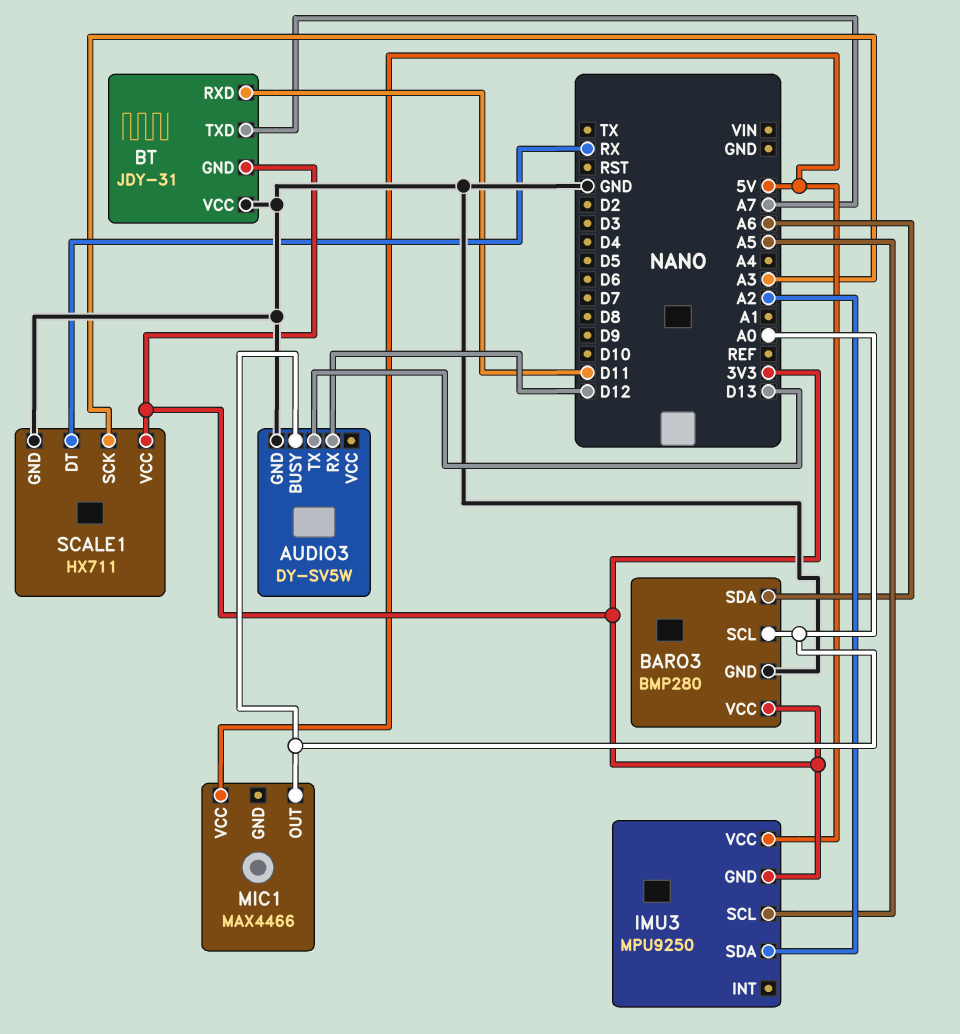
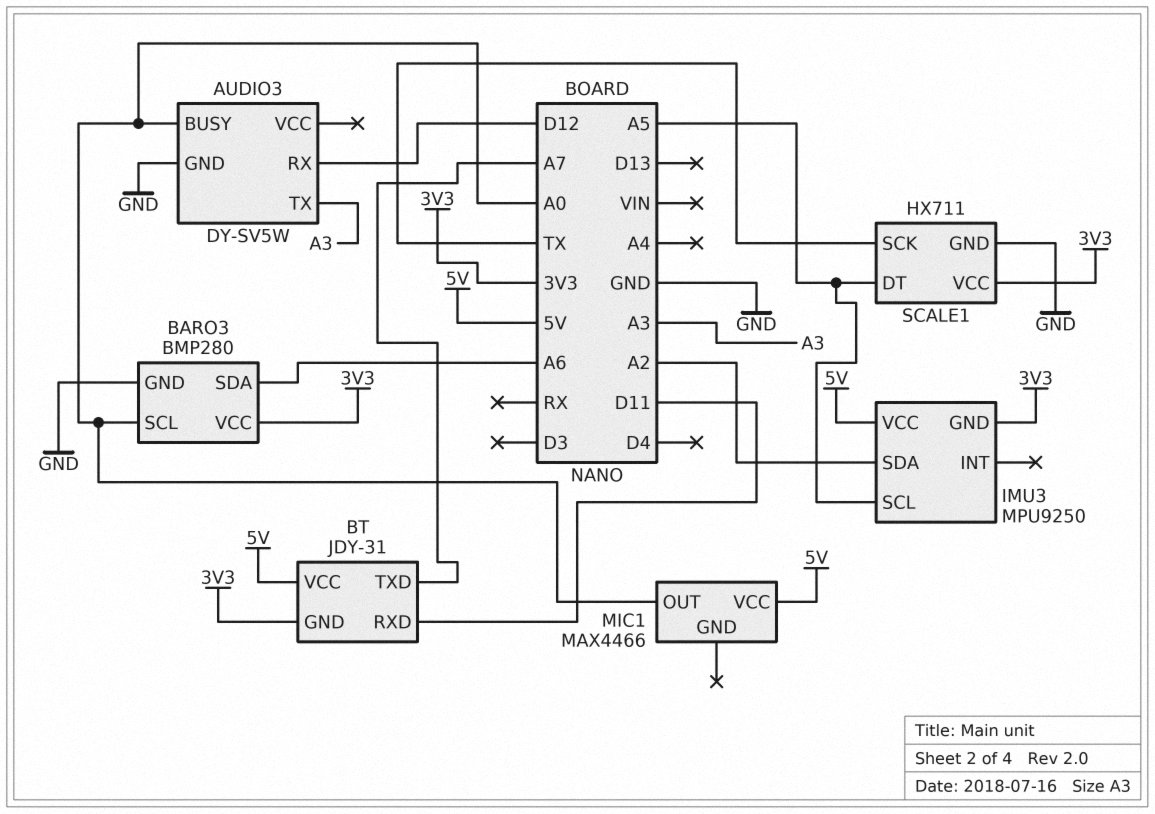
AUDIO3 pin TX: D13 -> A3
BT pin VCC: GND -> 5V
SCALE1 pin DT: RX -> A5
SCALE1 pin SCK: A3 -> TX

